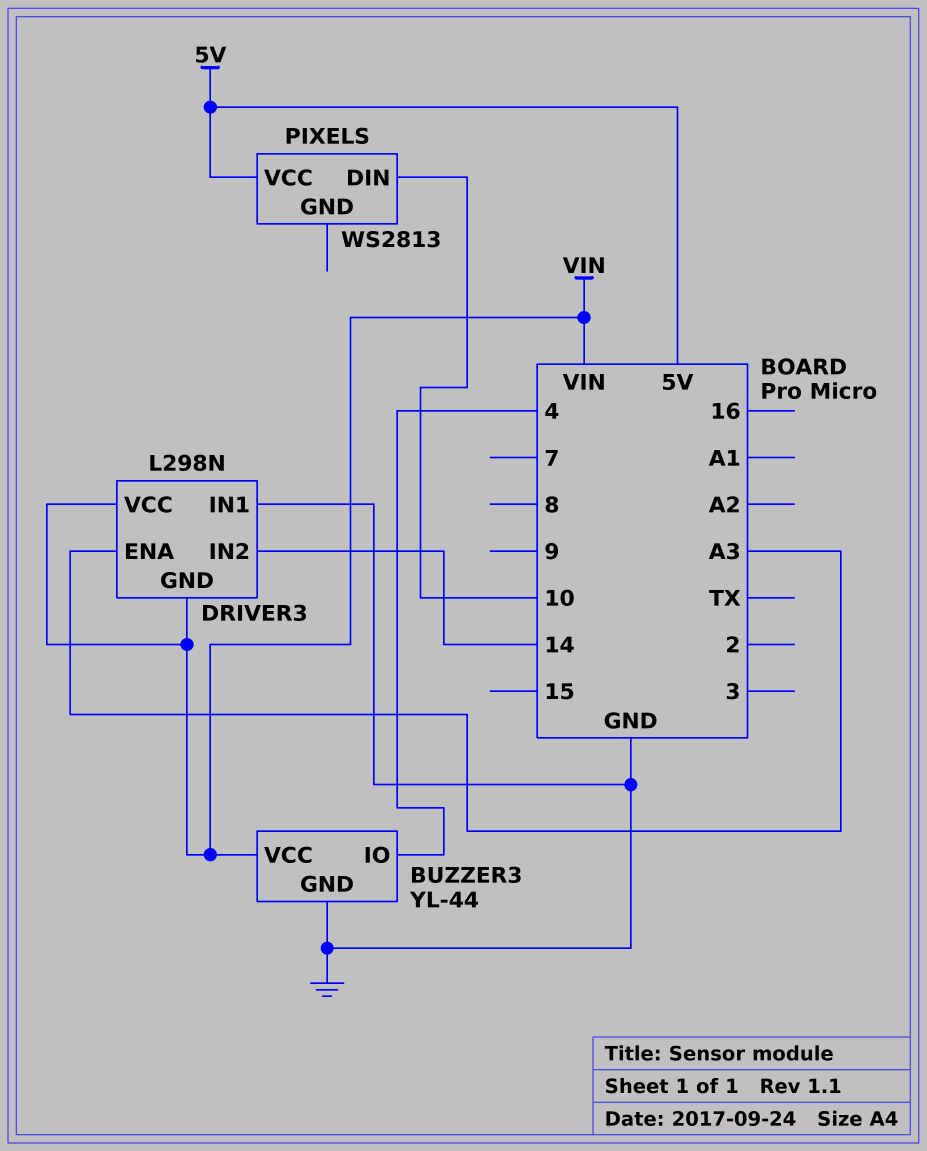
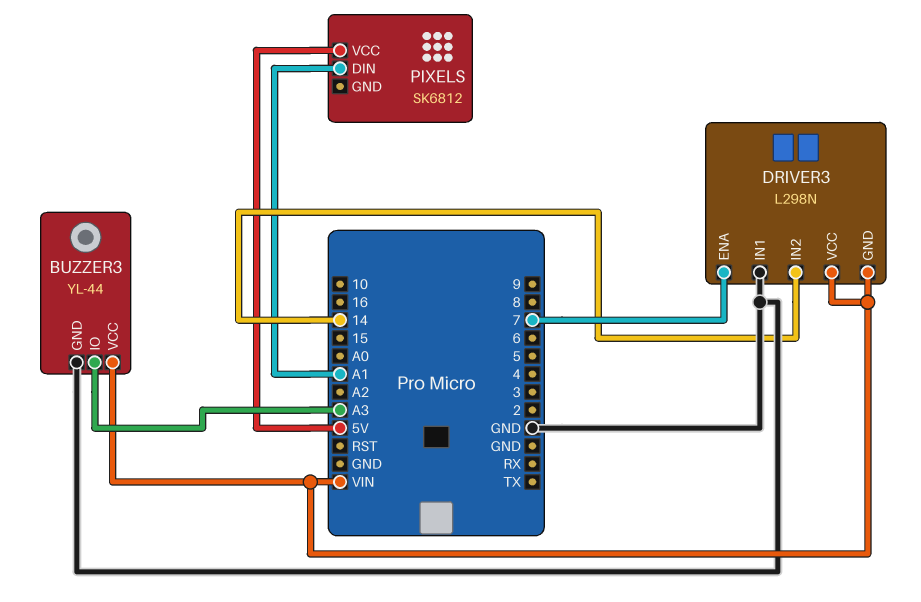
BUZZER3 pin IO: 4 -> A3
DRIVER3 pin ENA: A3 -> 7
PIXELS: WS2813 -> SK6812
PIXELS pin DIN: 10 -> A1

